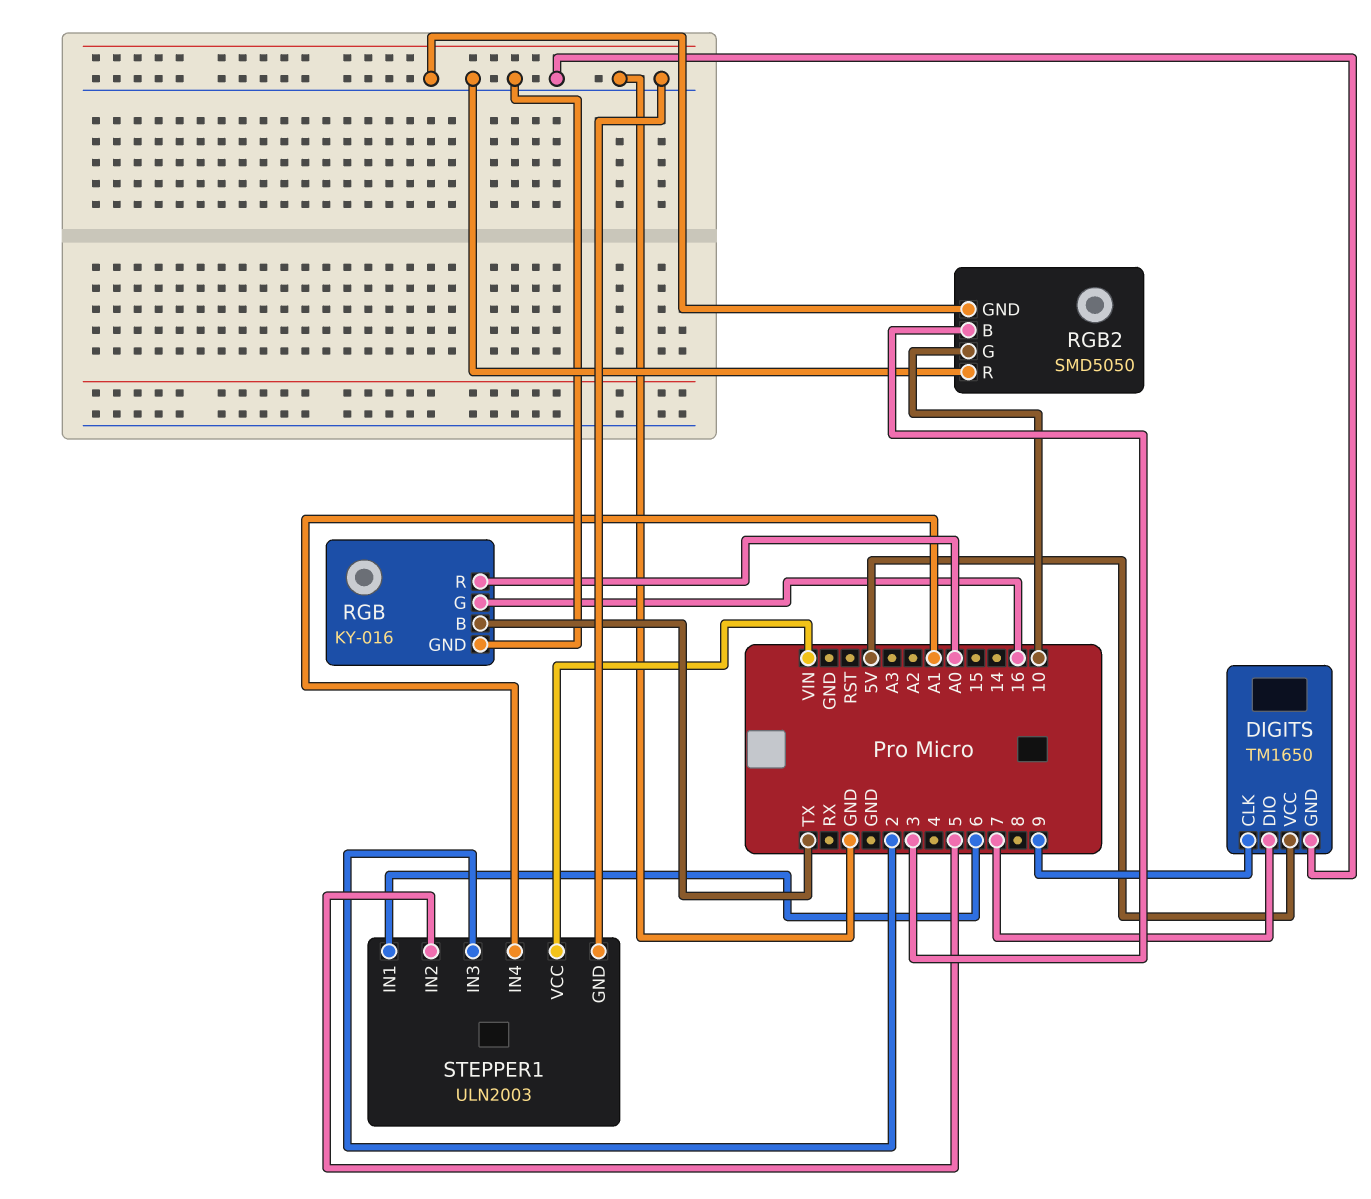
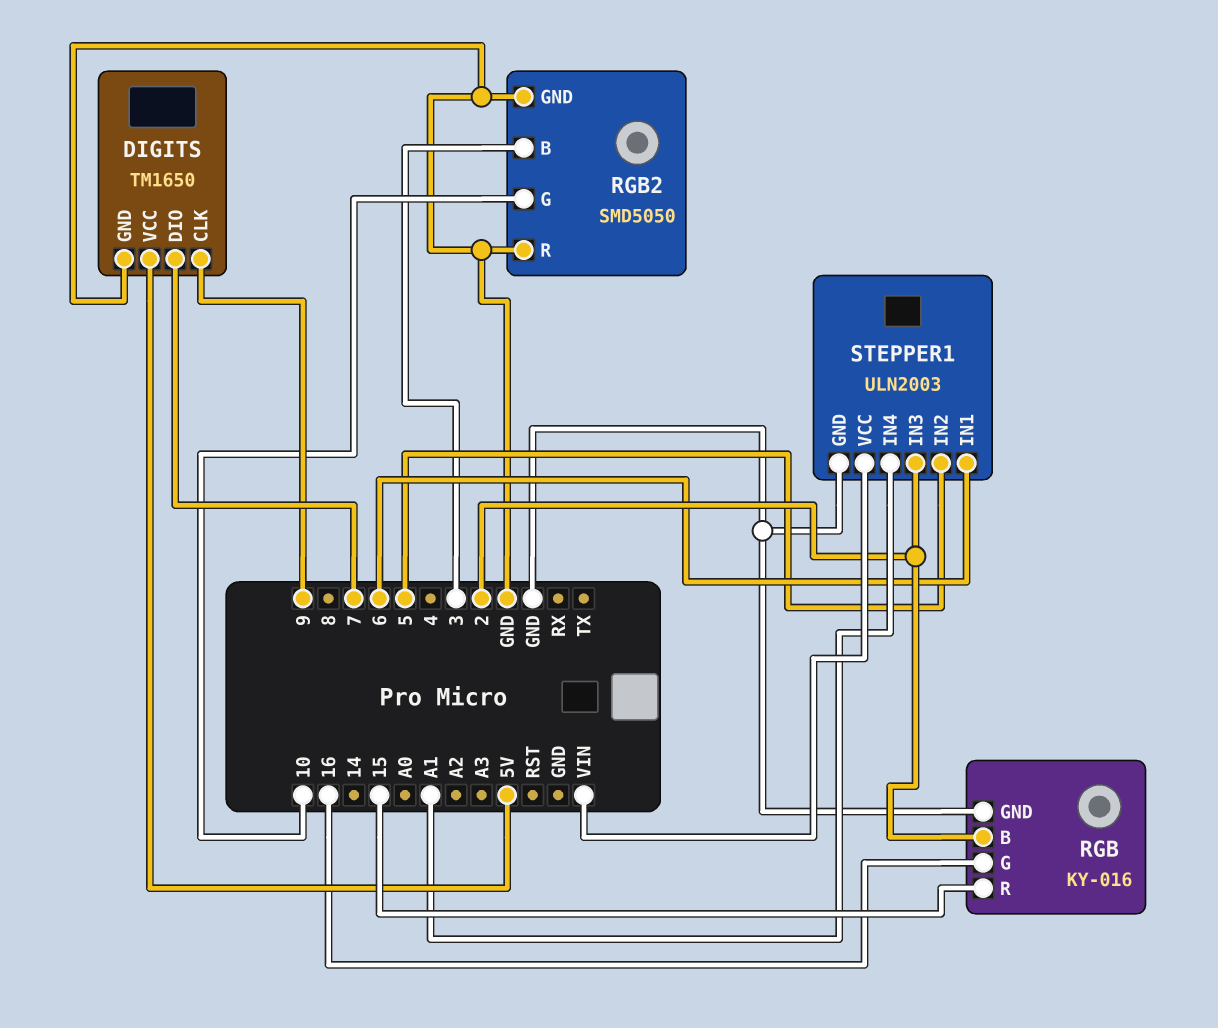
RGB pin B: TX -> 2
RGB pin R: A0 -> 15

